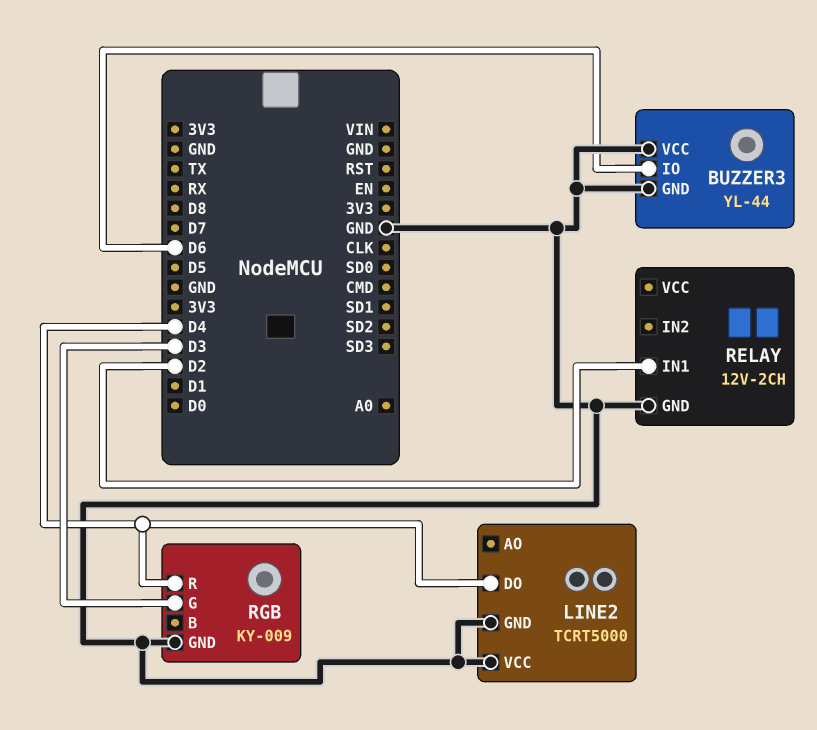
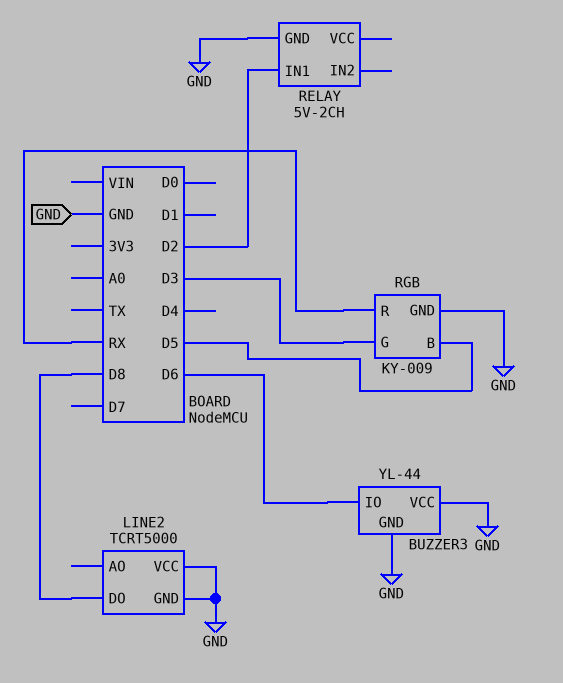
LINE2 pin DO: D4 -> D8
RELAY: 12V-2CH -> 5V-2CH
RGB pin B: none -> D5
RGB pin R: D4 -> RX

